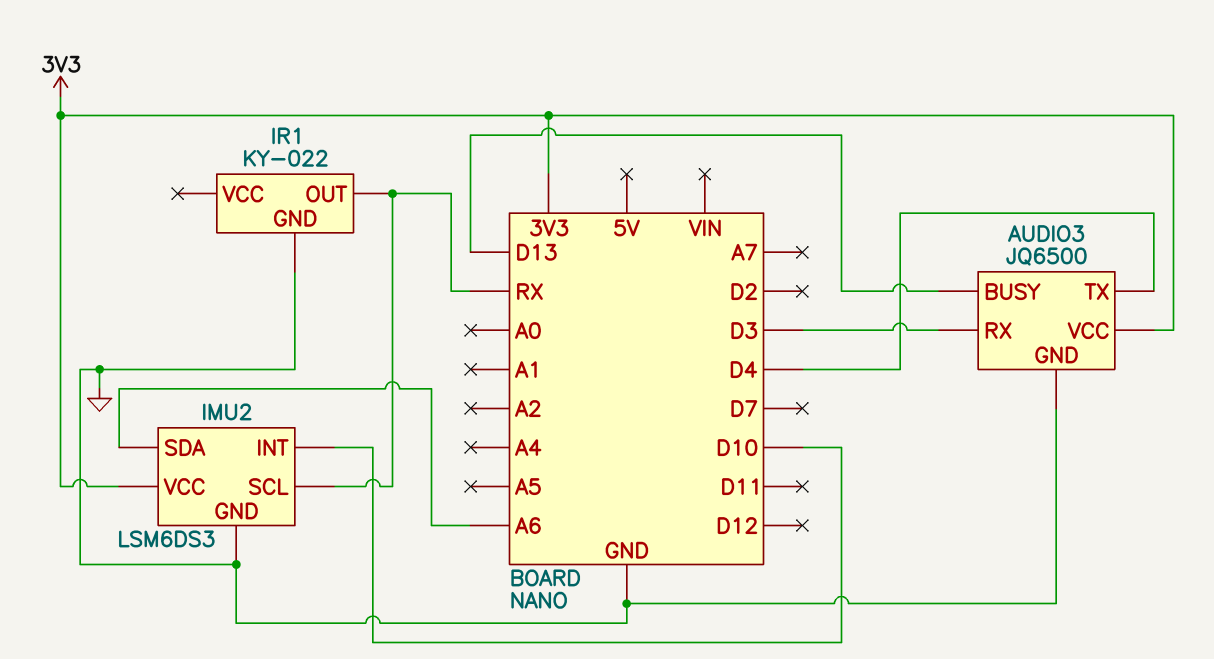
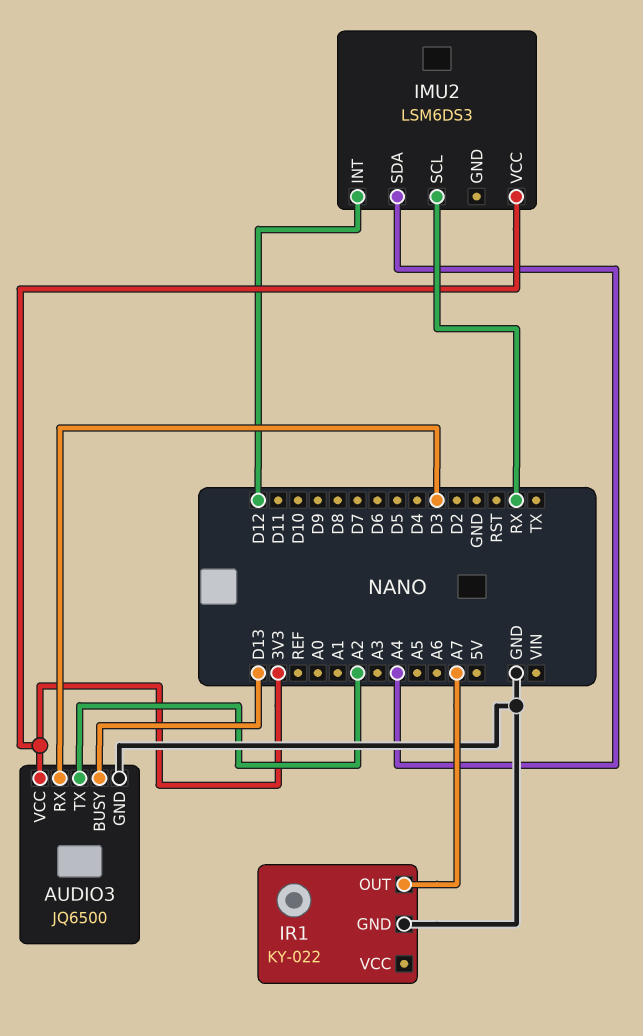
AUDIO3 pin TX: D4 -> A2
IMU2 pin GND: GND -> none
IMU2 pin INT: D10 -> D12
IMU2 pin SDA: A6 -> A4
IR1 pin OUT: RX -> A7

